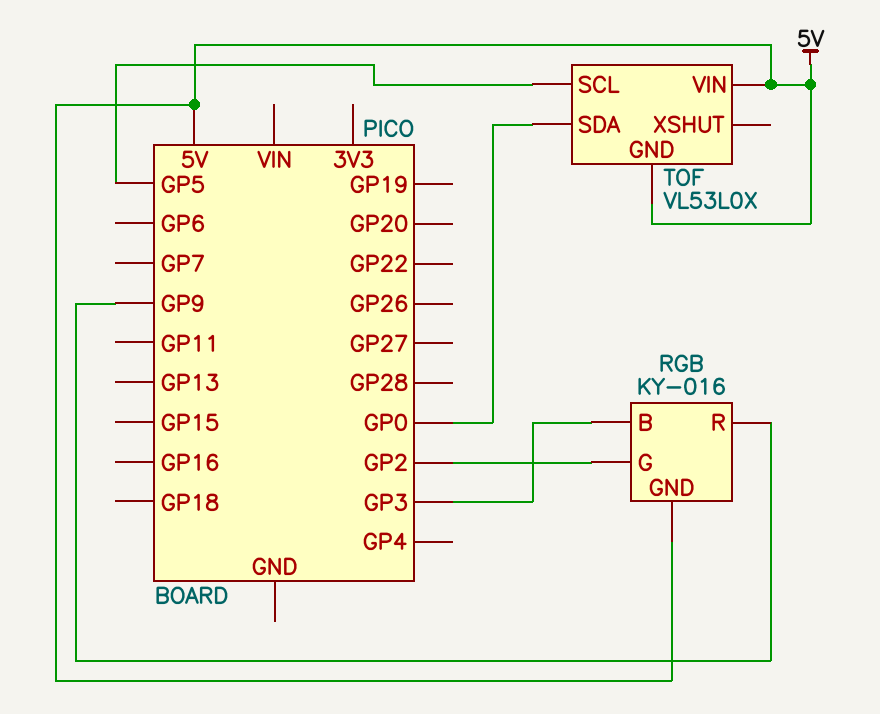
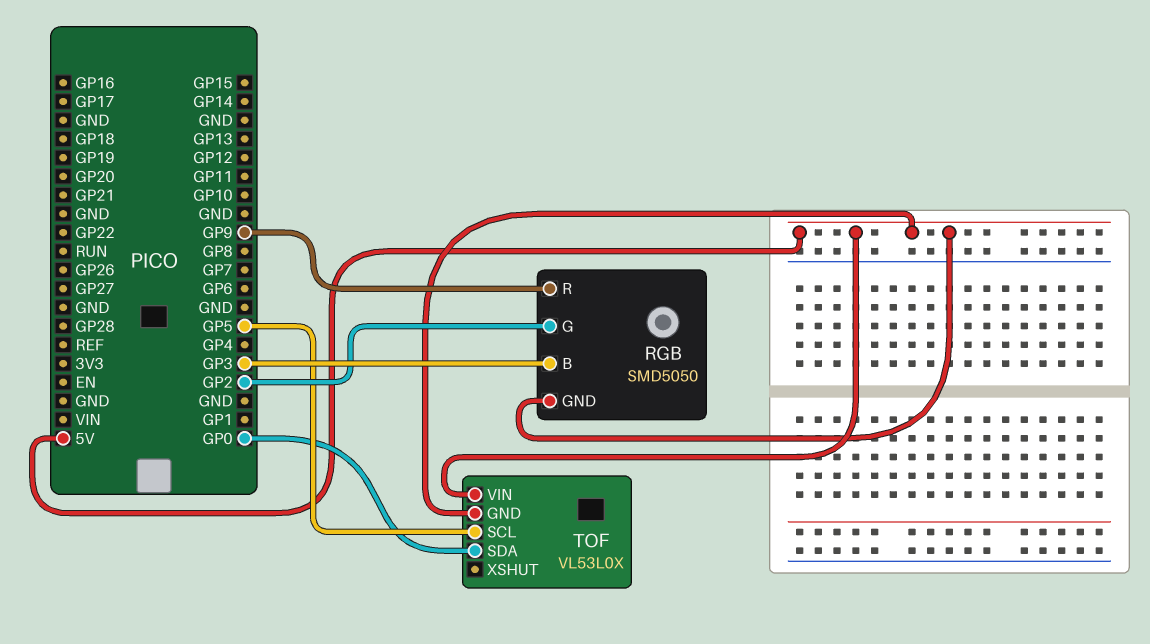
RGB: KY-016 -> SMD5050

